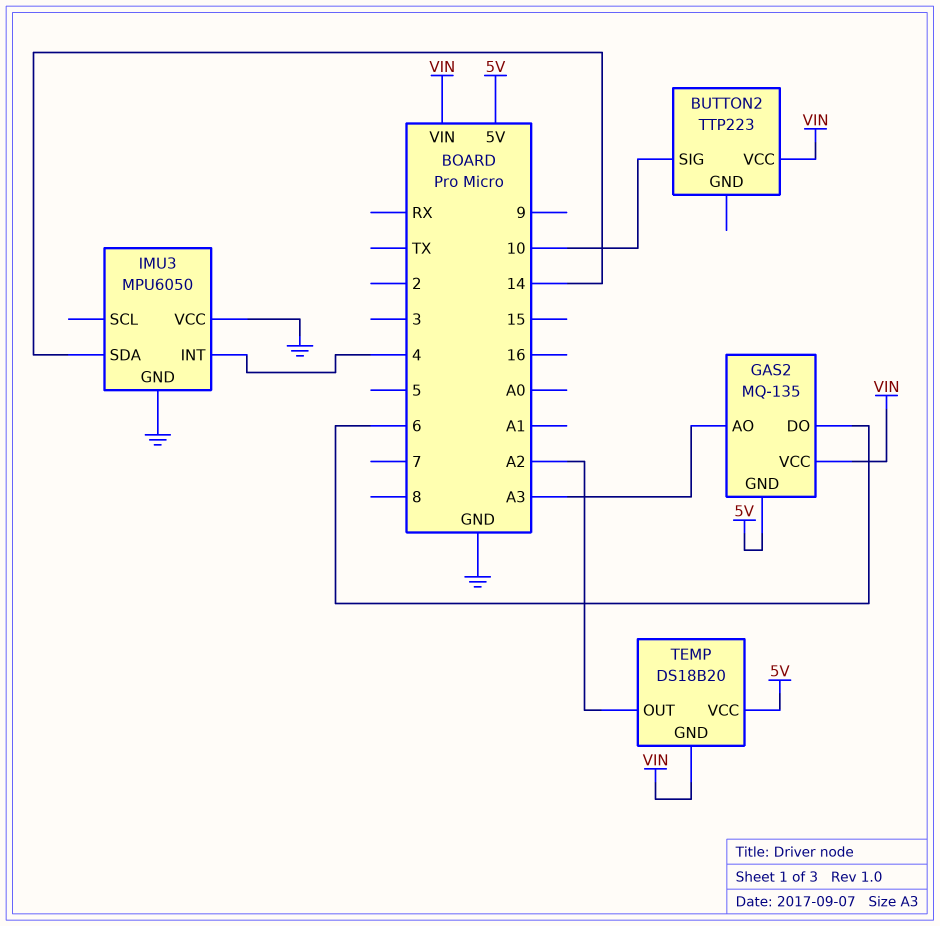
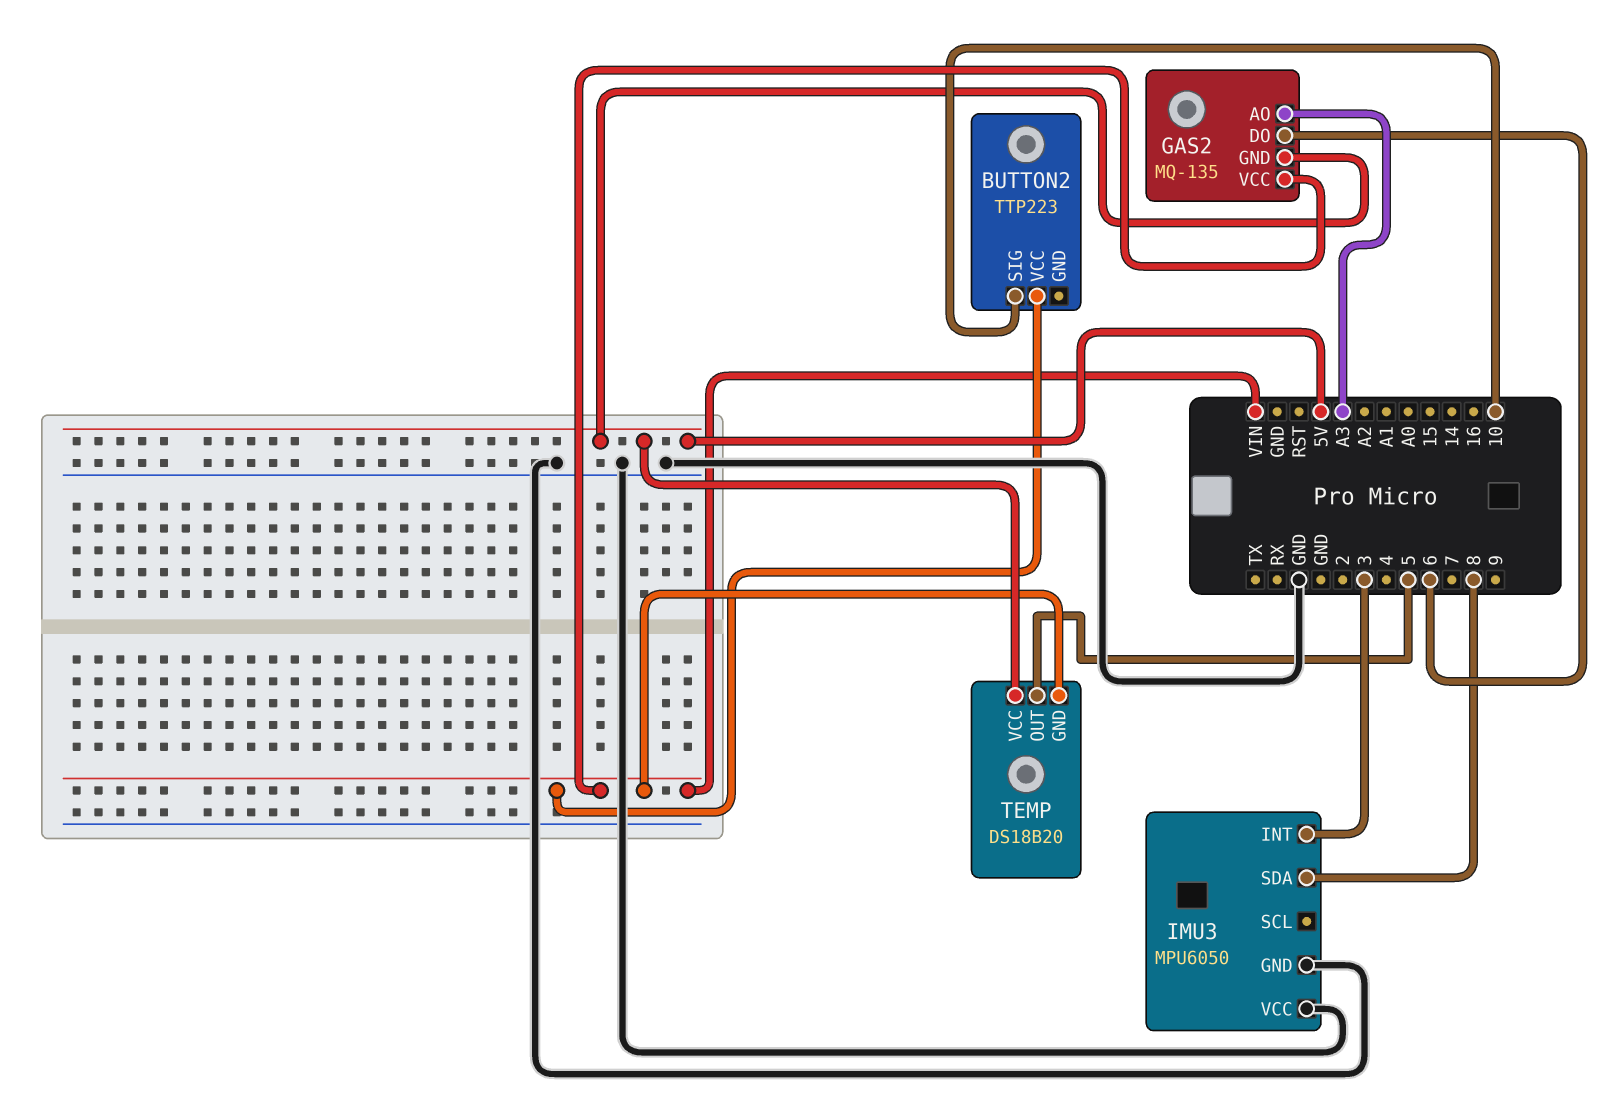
IMU3 pin INT: 4 -> 3
IMU3 pin SDA: 14 -> 8
TEMP pin OUT: A2 -> 5

